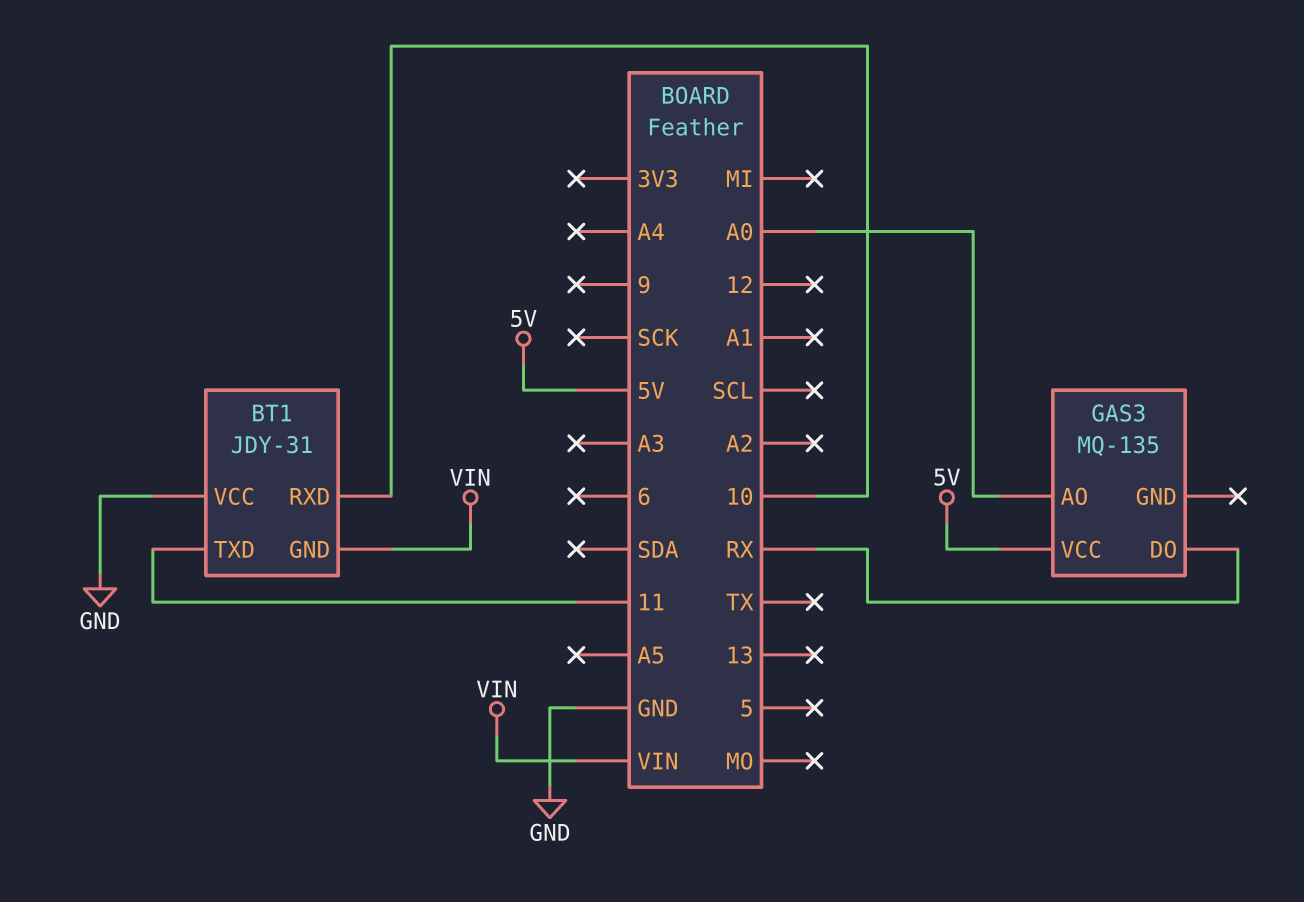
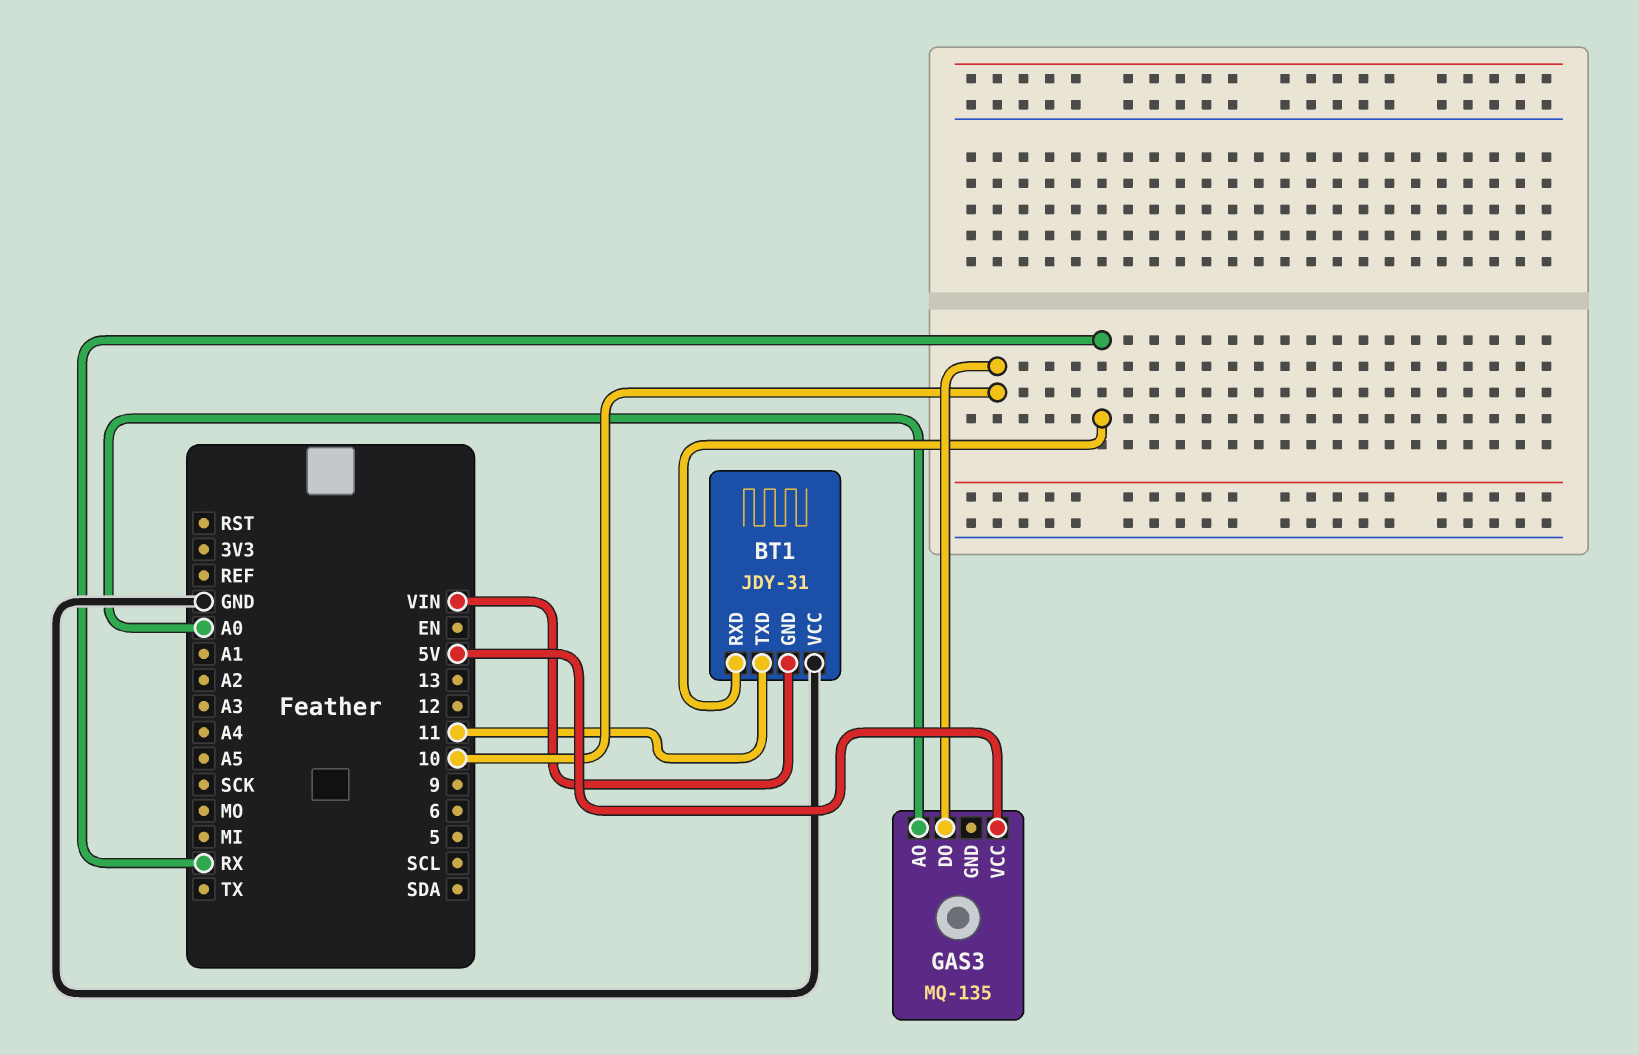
BT1 pin RXD: 10 -> RX
GAS3 pin DO: RX -> 10

